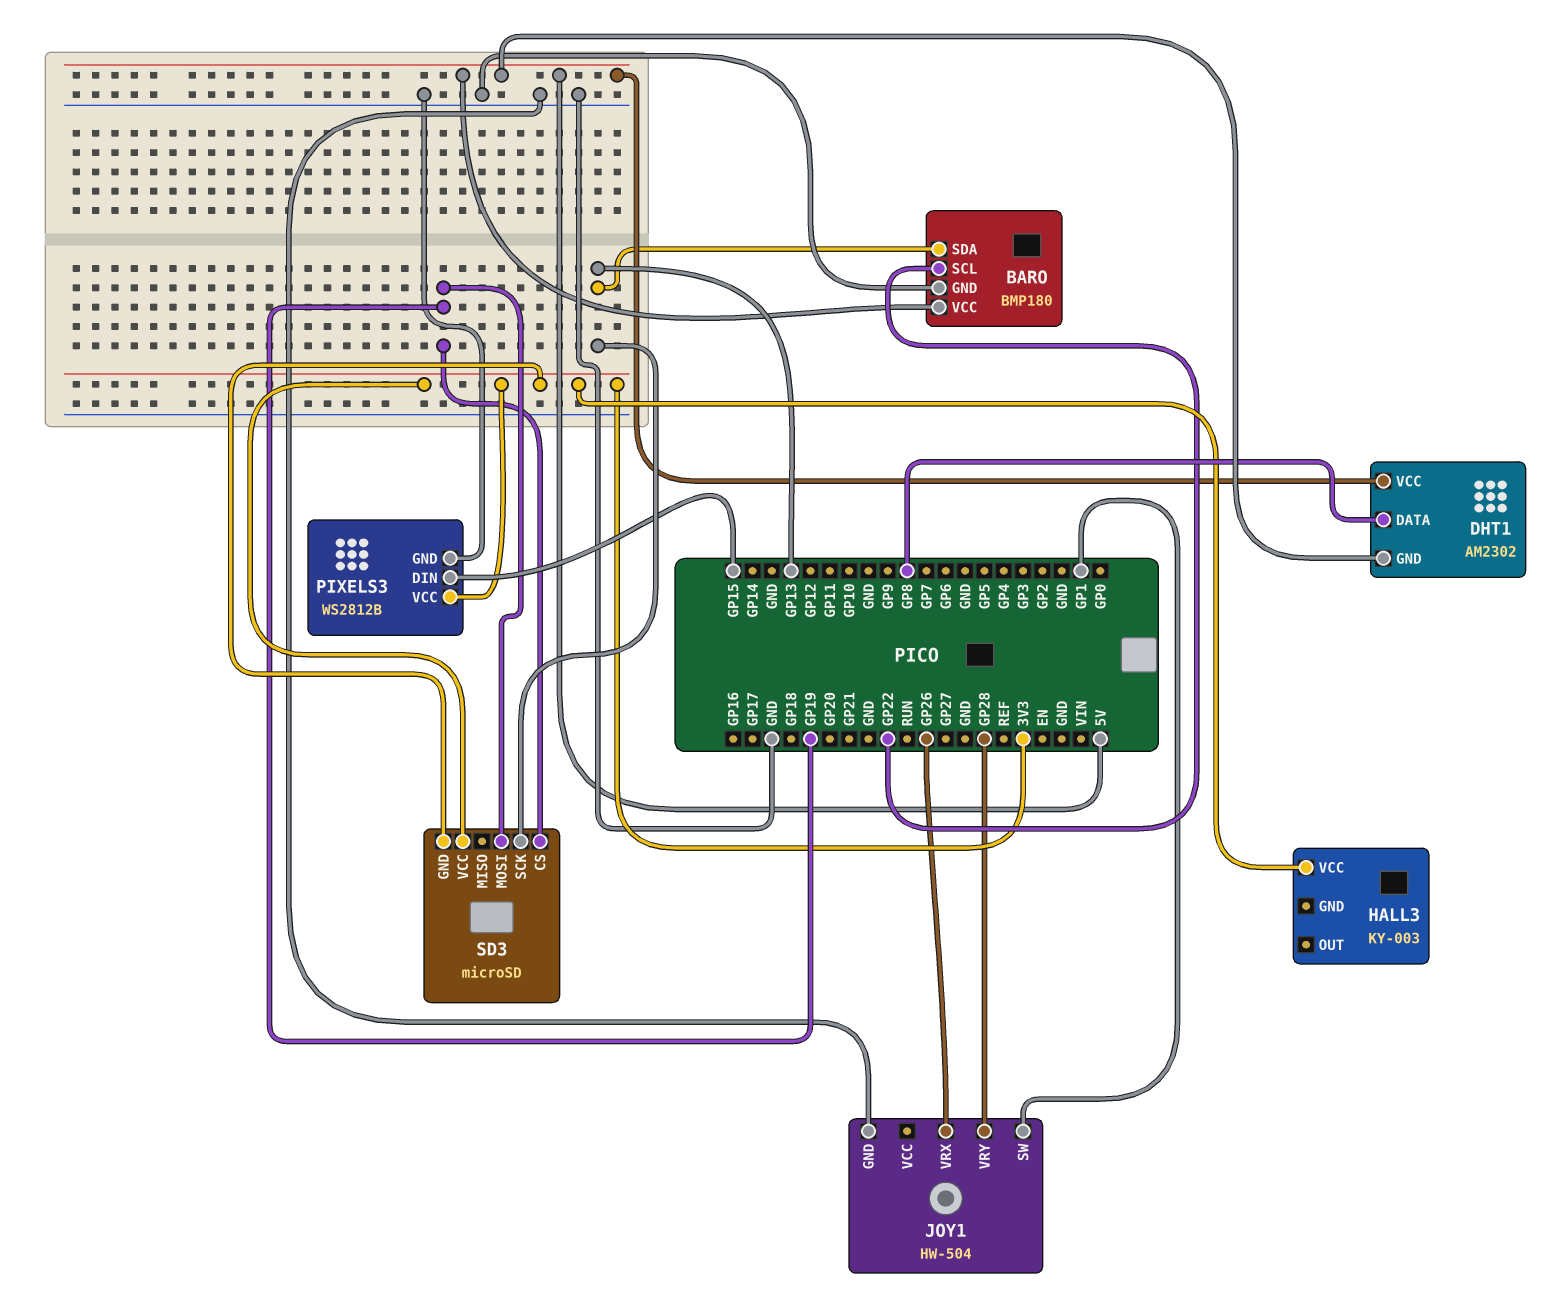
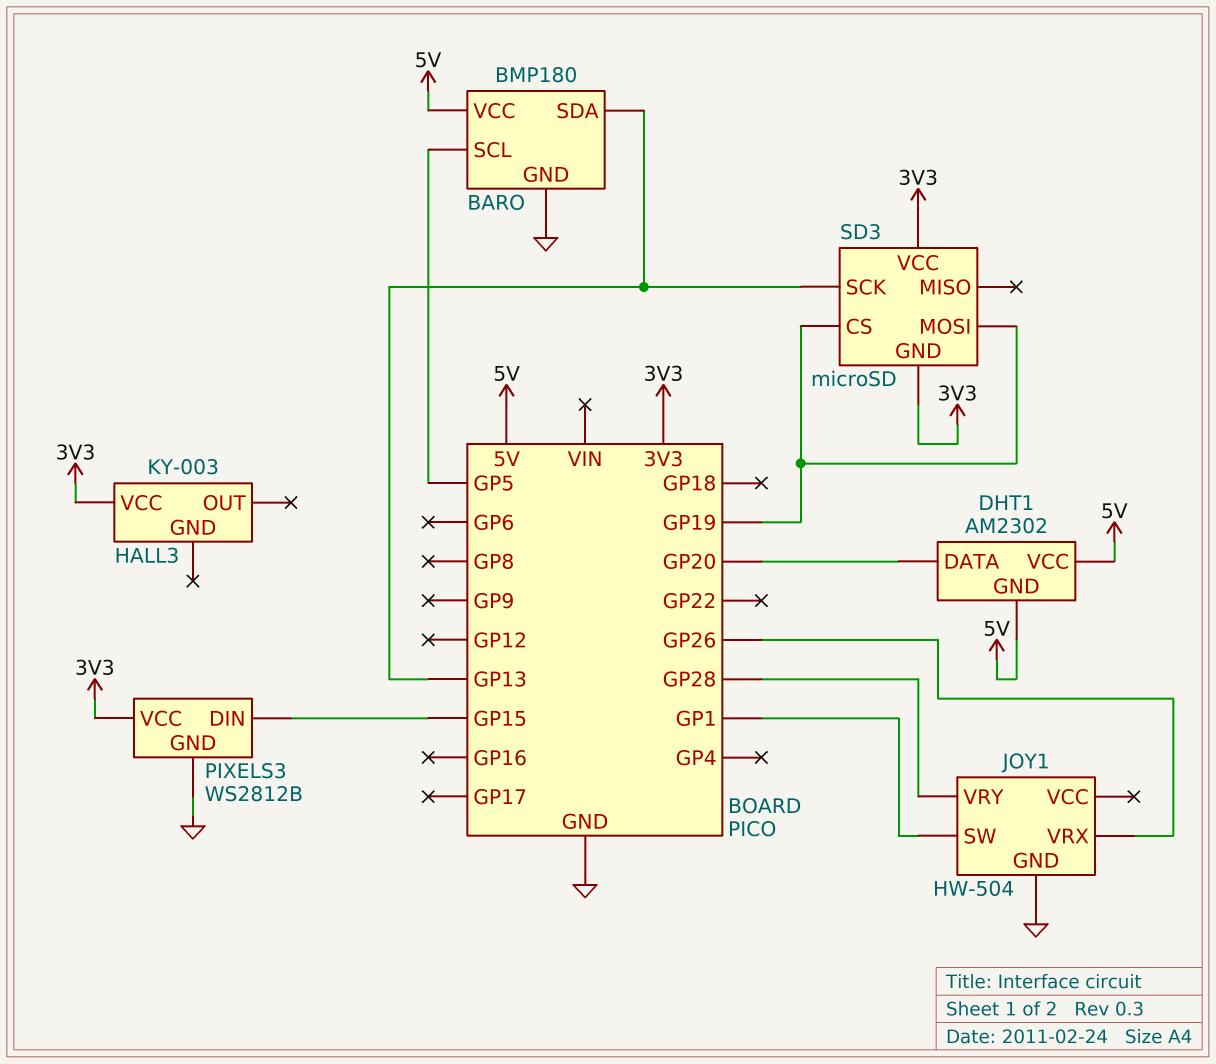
BARO pin SCL: GP22 -> GP5
DHT1 pin DATA: GP8 -> GP20

